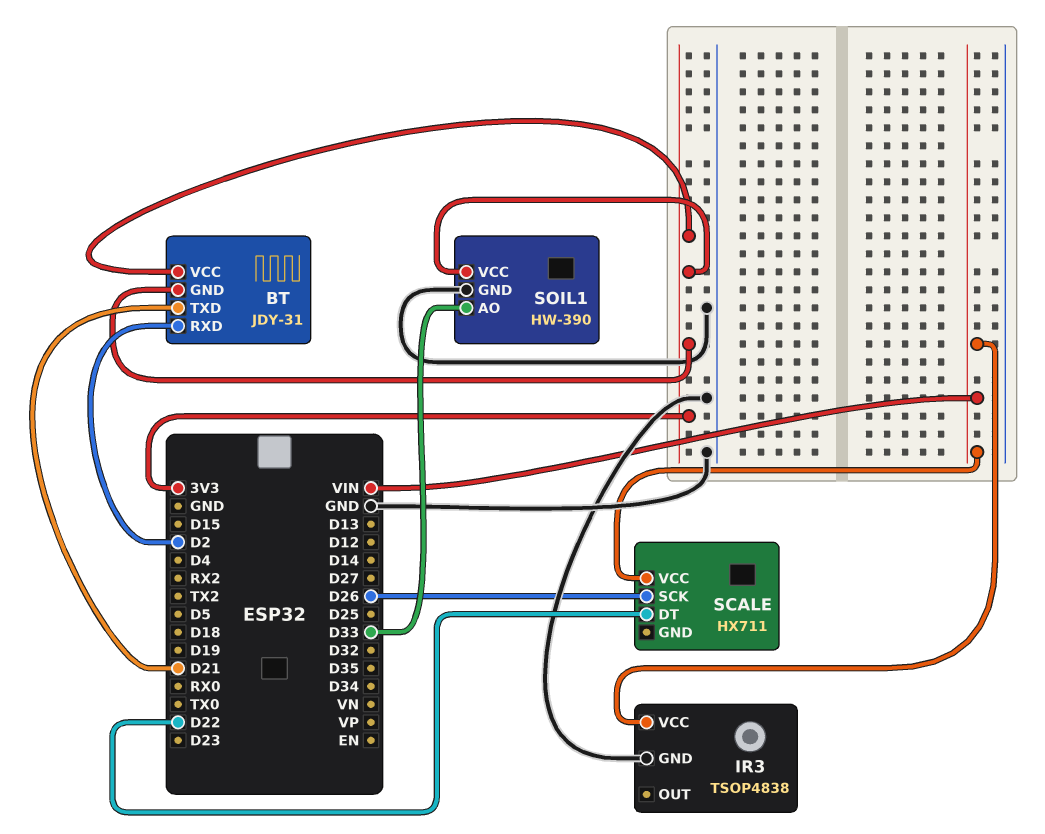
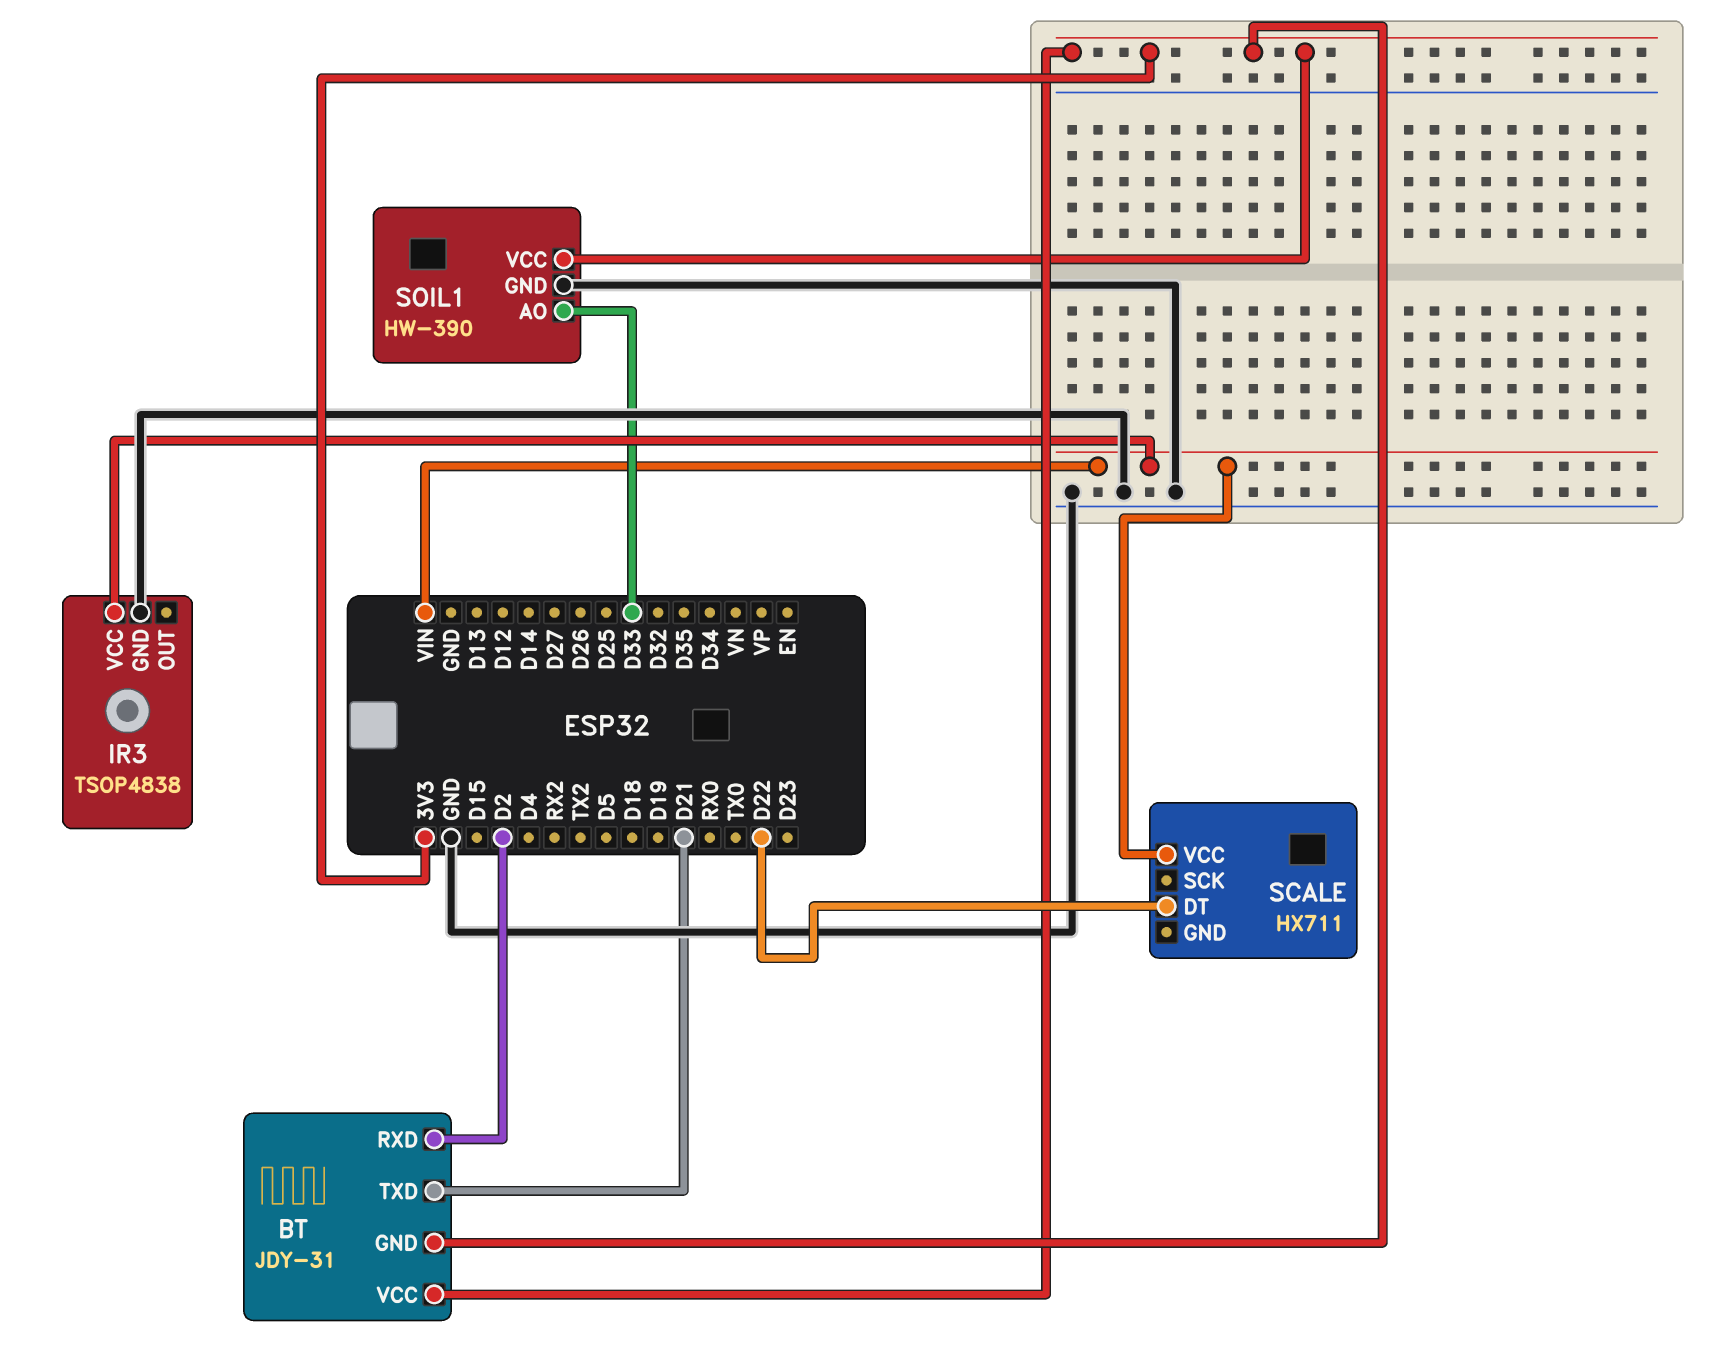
SCALE pin SCK: D26 -> none

